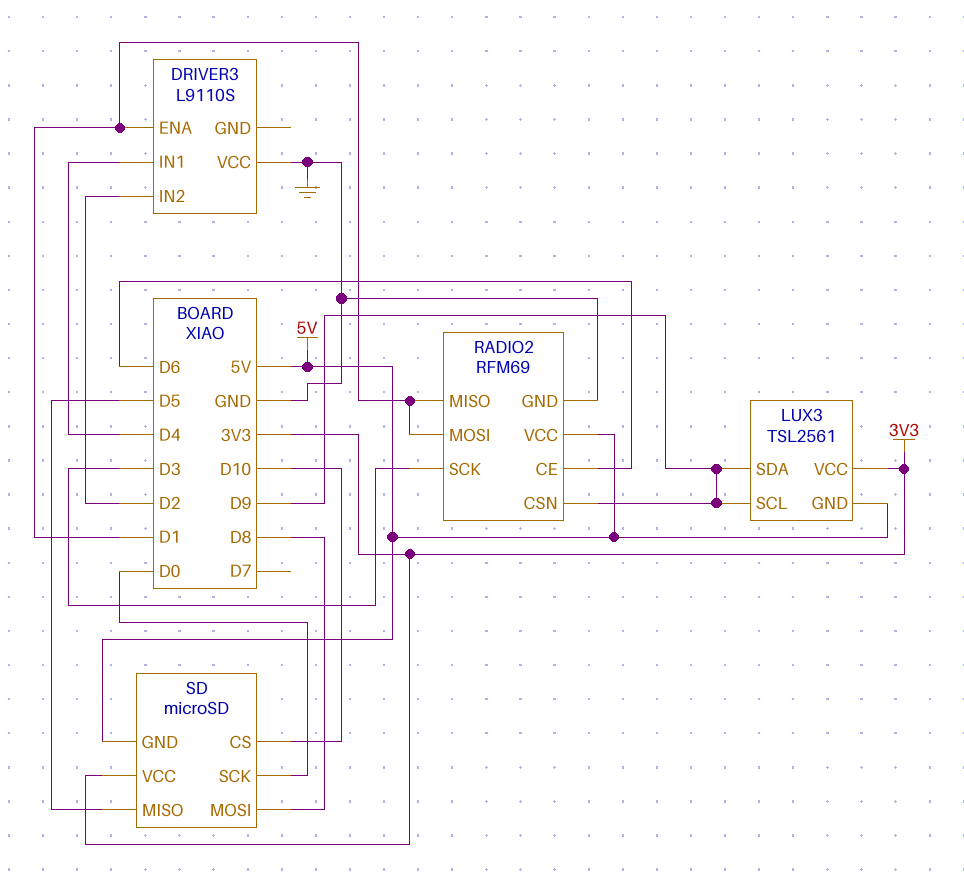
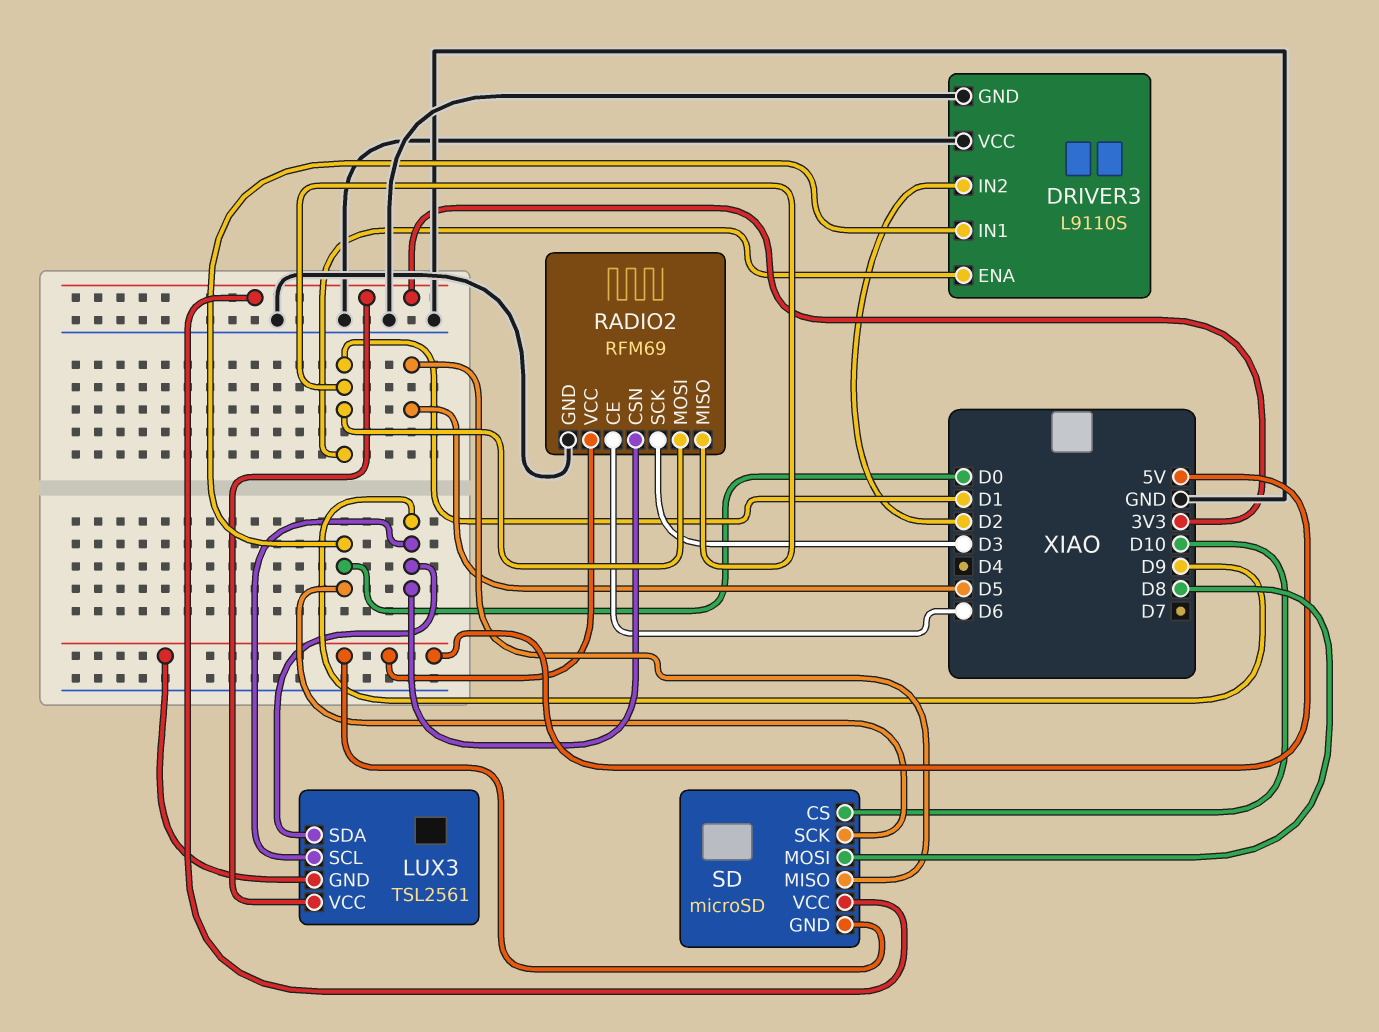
DRIVER3 pin GND: none -> GND
DRIVER3 pin IN1: D4 -> D0

